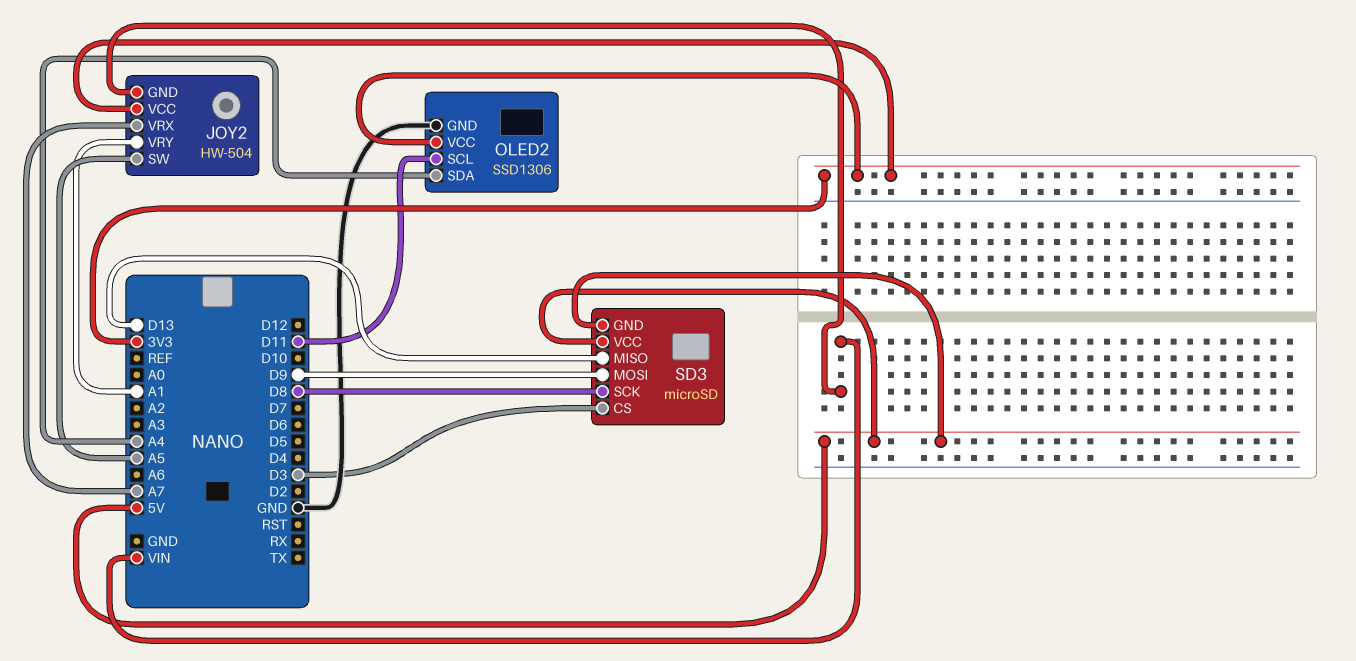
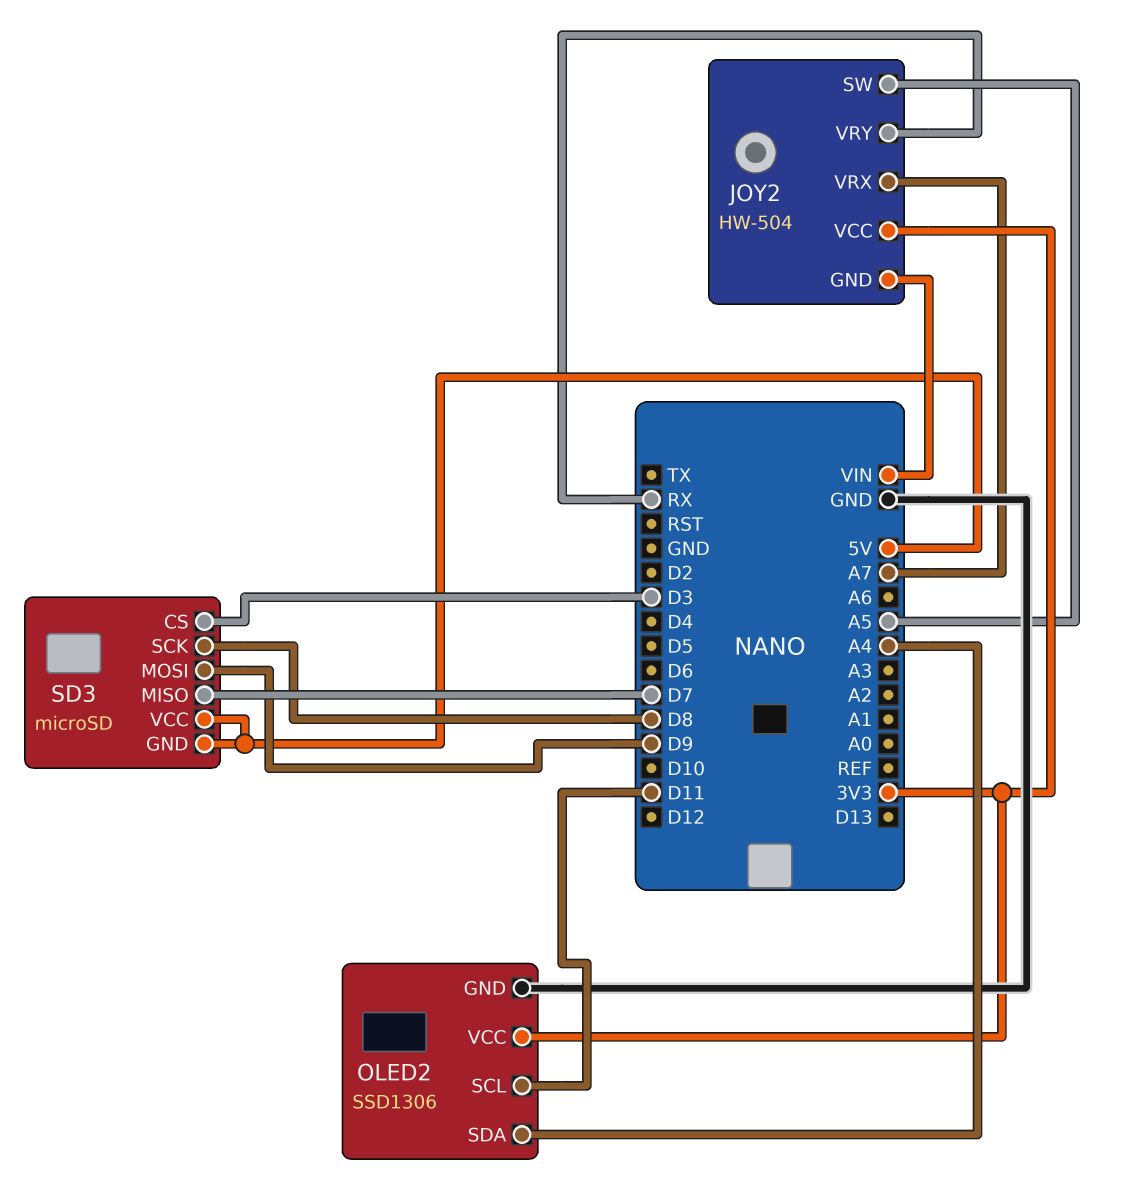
JOY2 pin VRY: A1 -> RX
SD3 pin MISO: D13 -> D7

